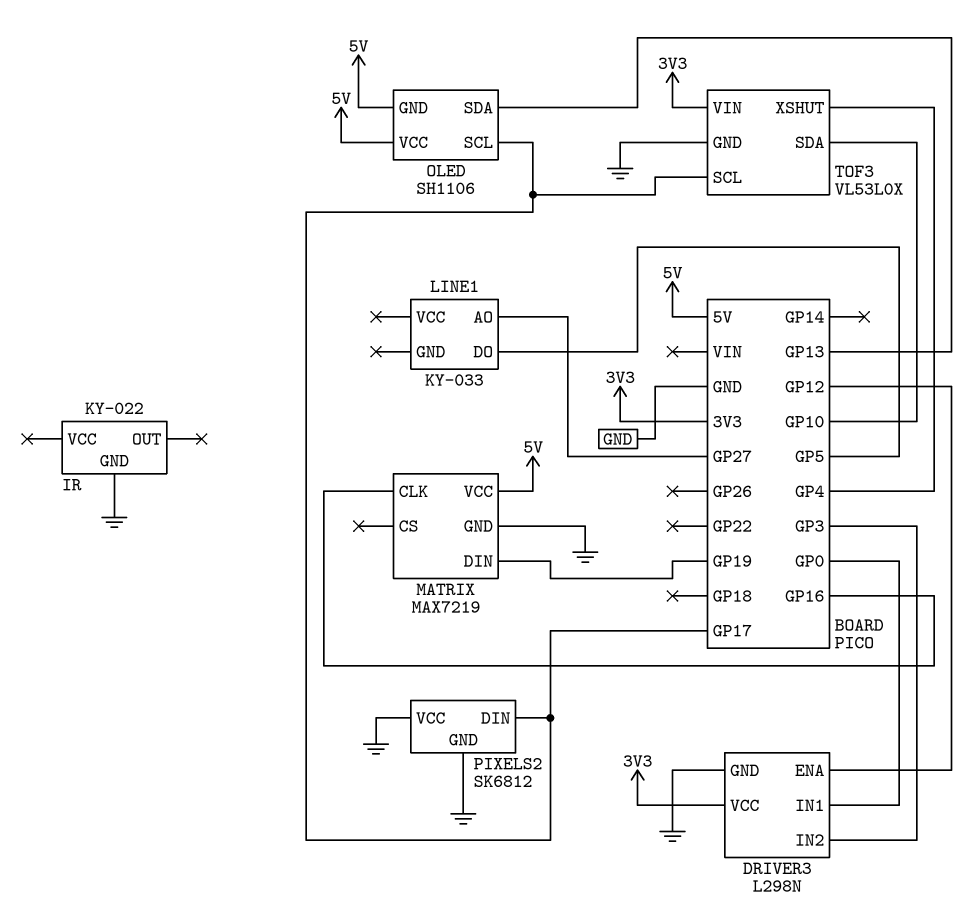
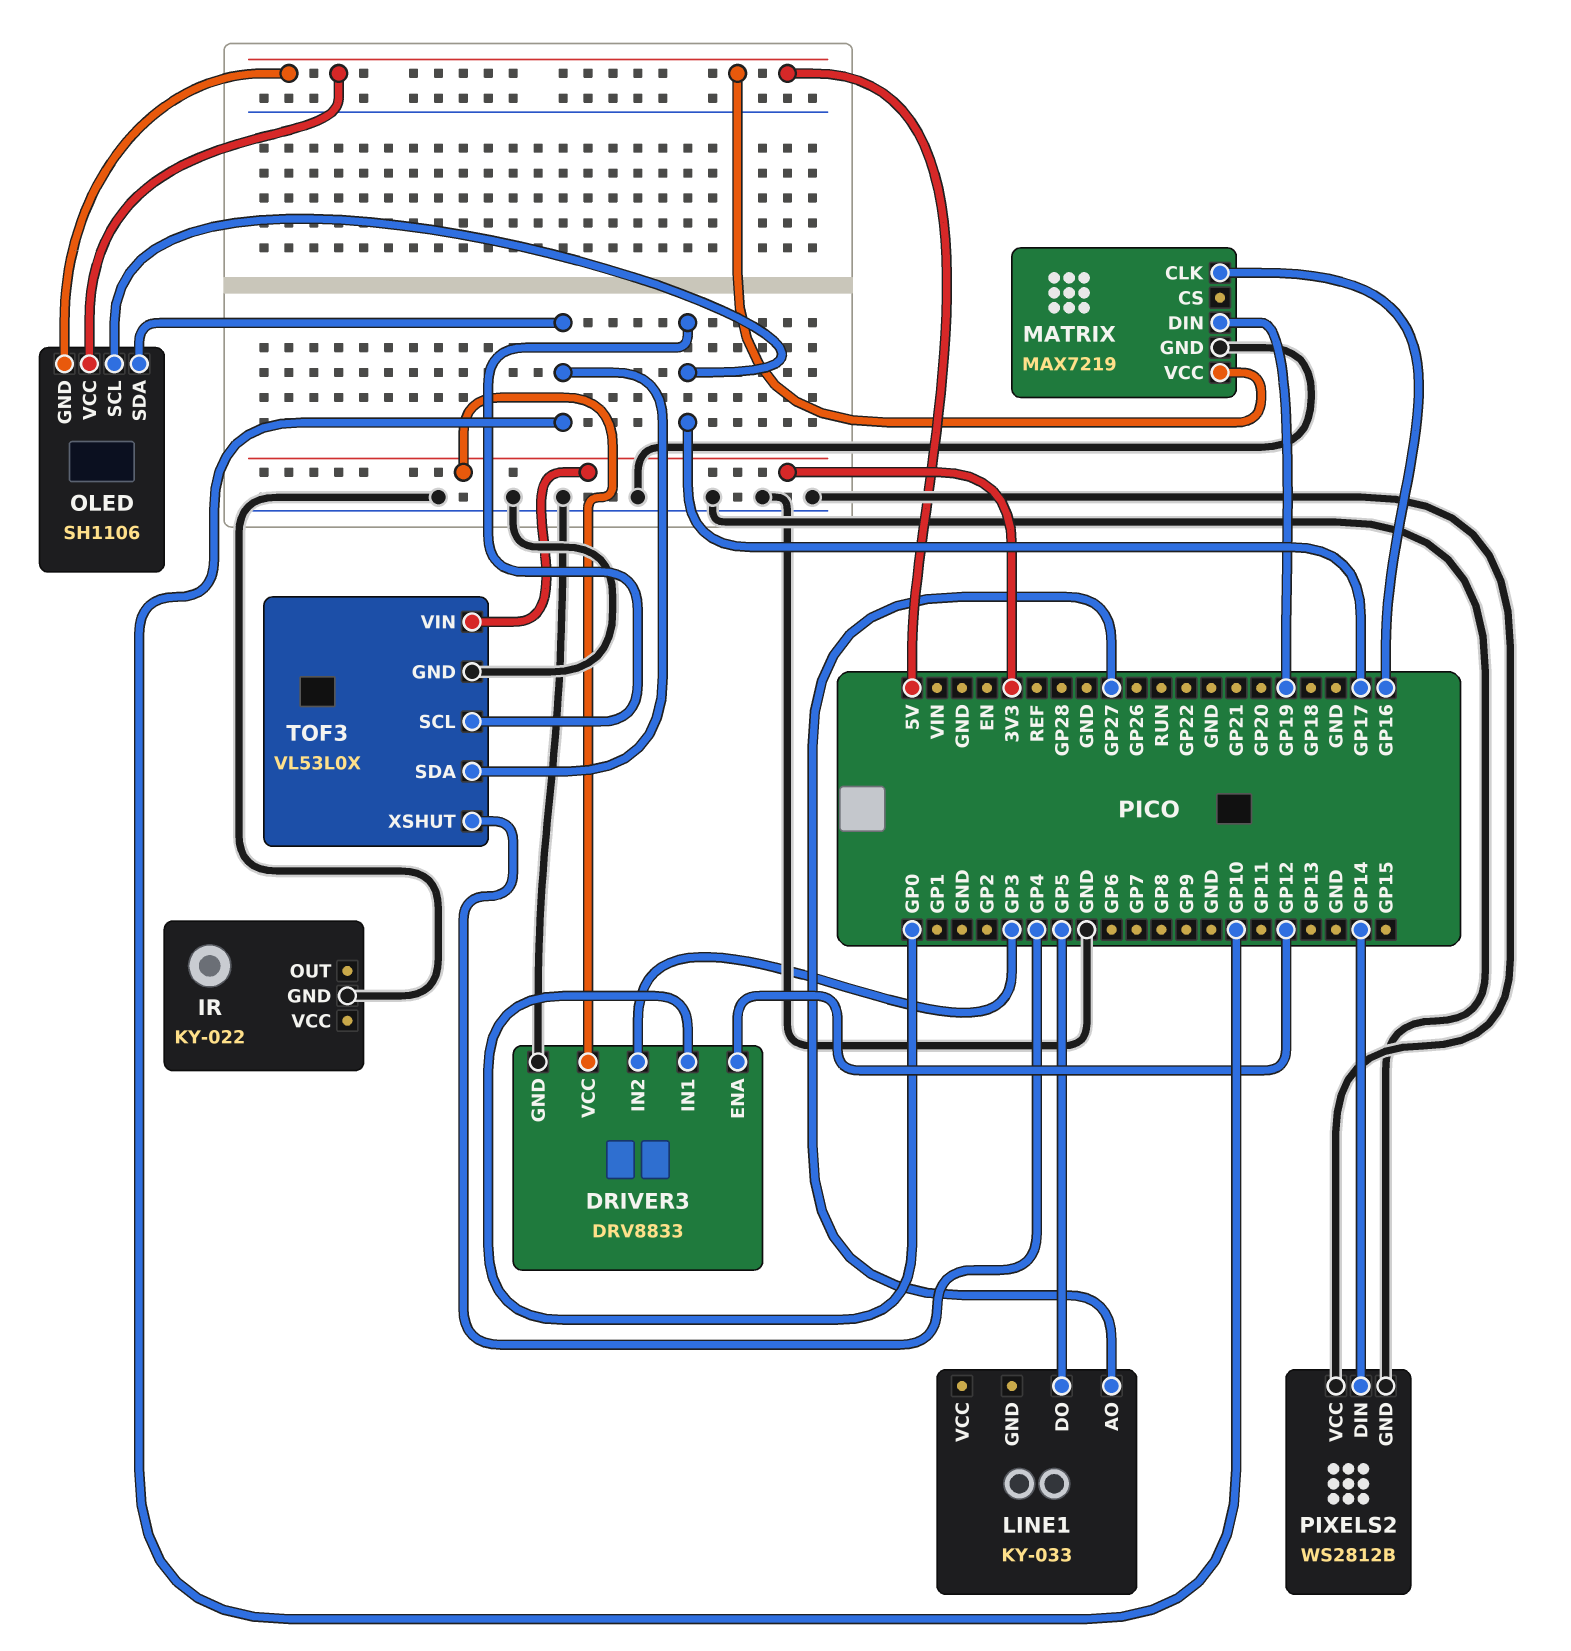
DRIVER3: L298N -> DRV8833
OLED pin SDA: GP13 -> GP10
PIXELS2: SK6812 -> WS2812B
PIXELS2 pin DIN: GP17 -> GP14

